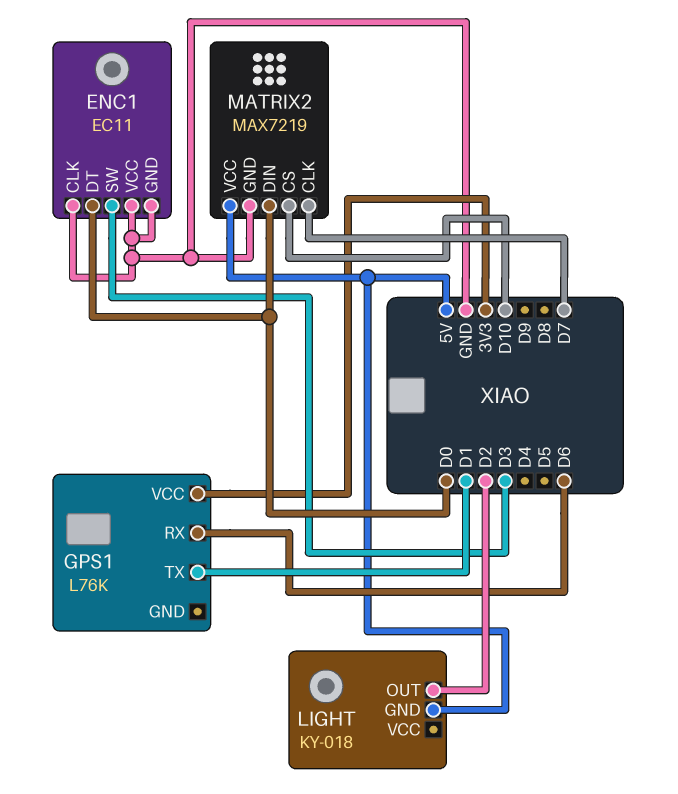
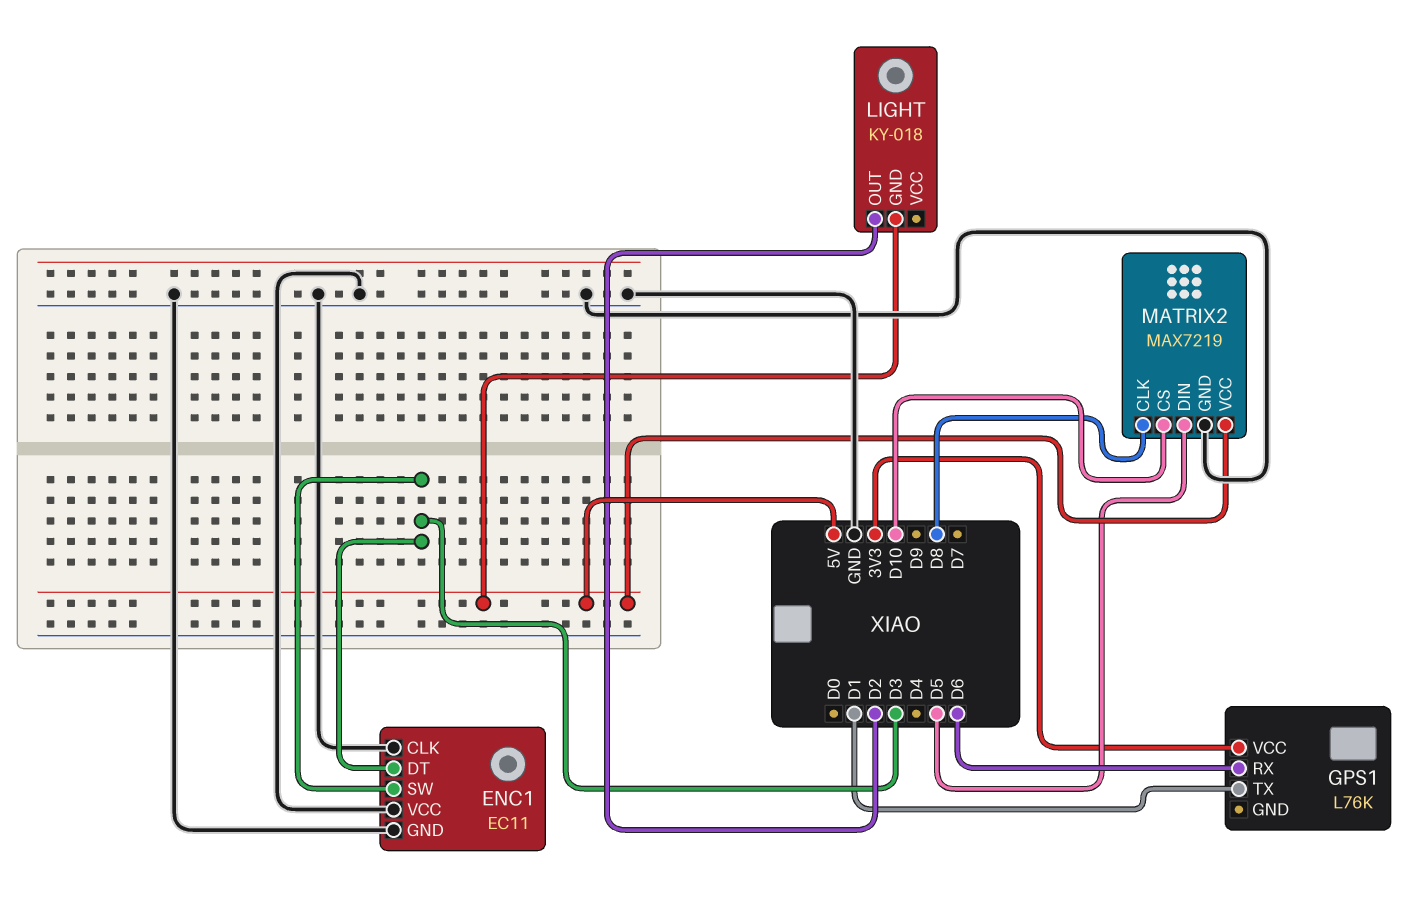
ENC1 pin DT: D0 -> D3
MATRIX2 pin CLK: D7 -> D8
MATRIX2 pin DIN: D0 -> D5

